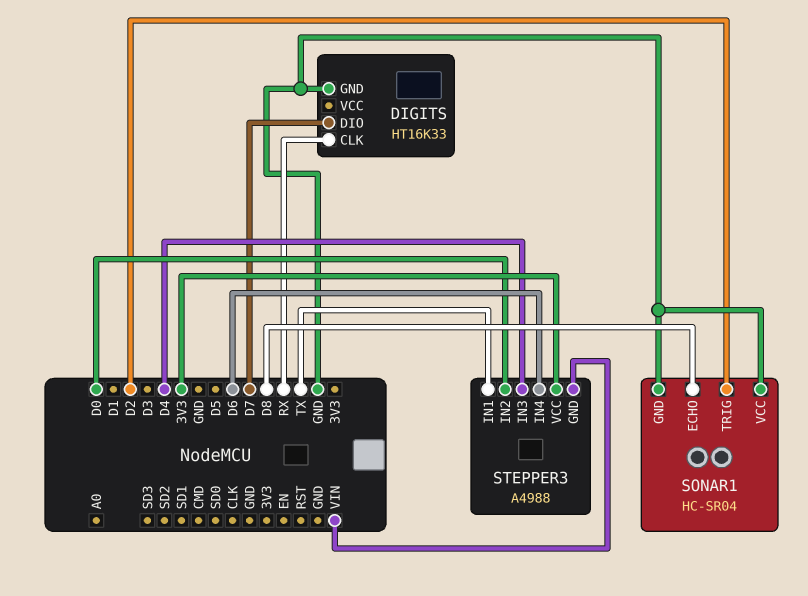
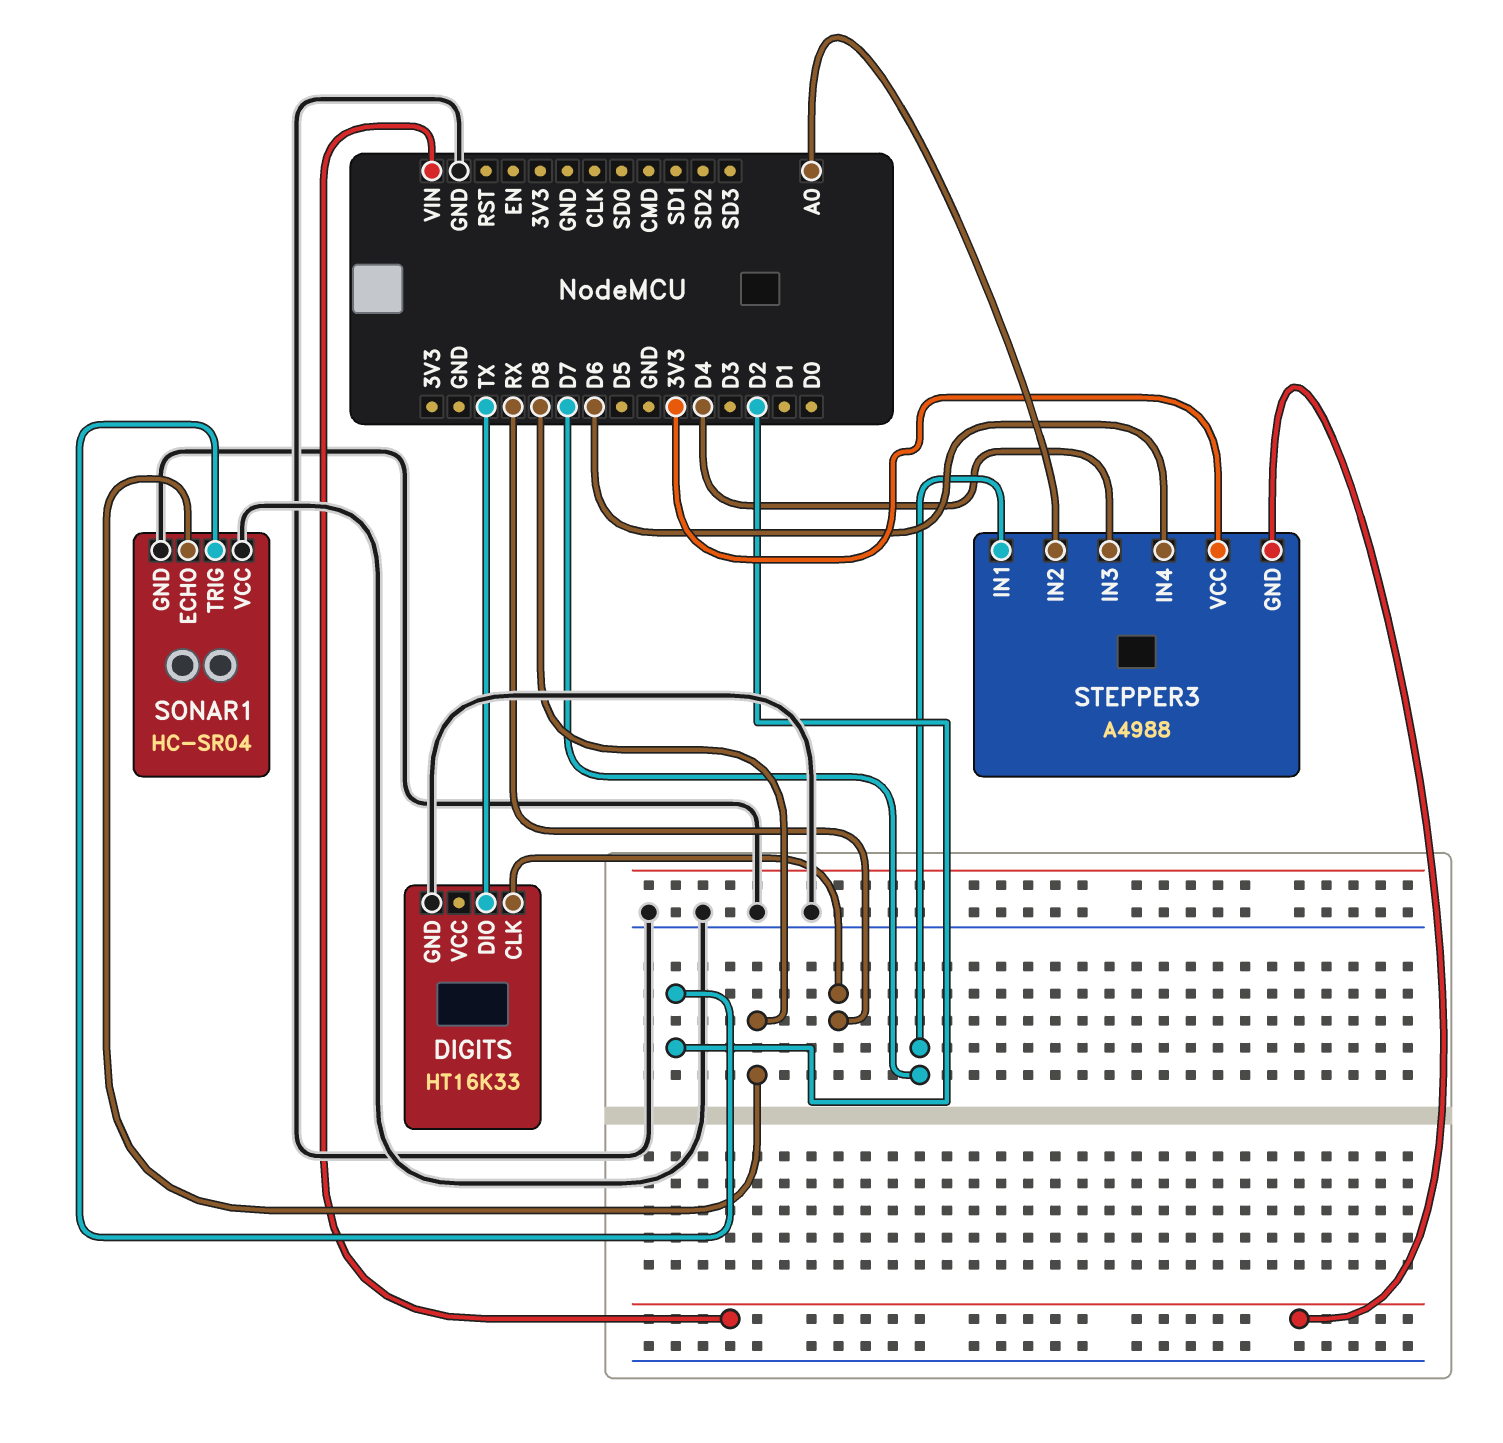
DIGITS pin DIO: D7 -> TX
STEPPER3 pin IN1: TX -> D7
STEPPER3 pin IN2: D0 -> A0

